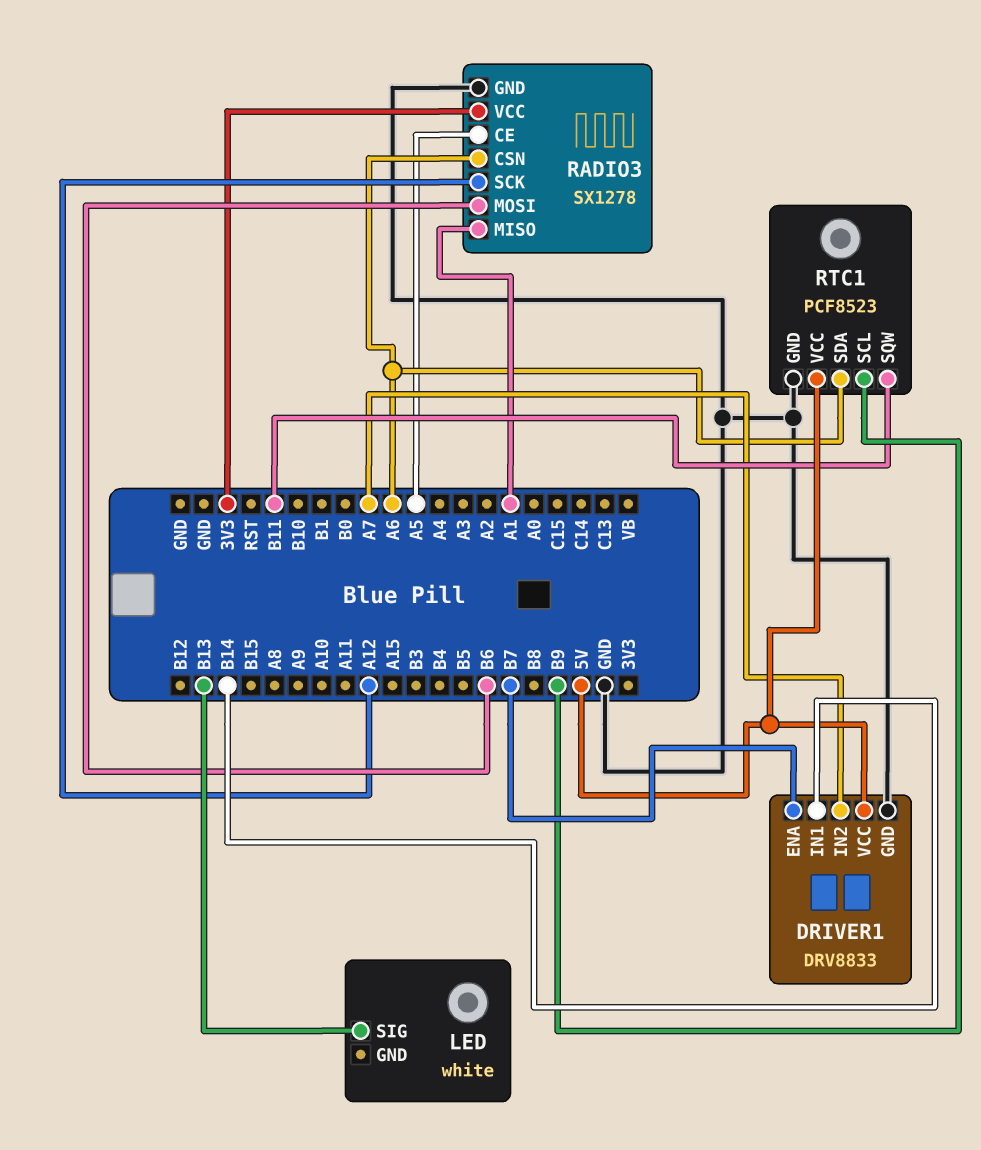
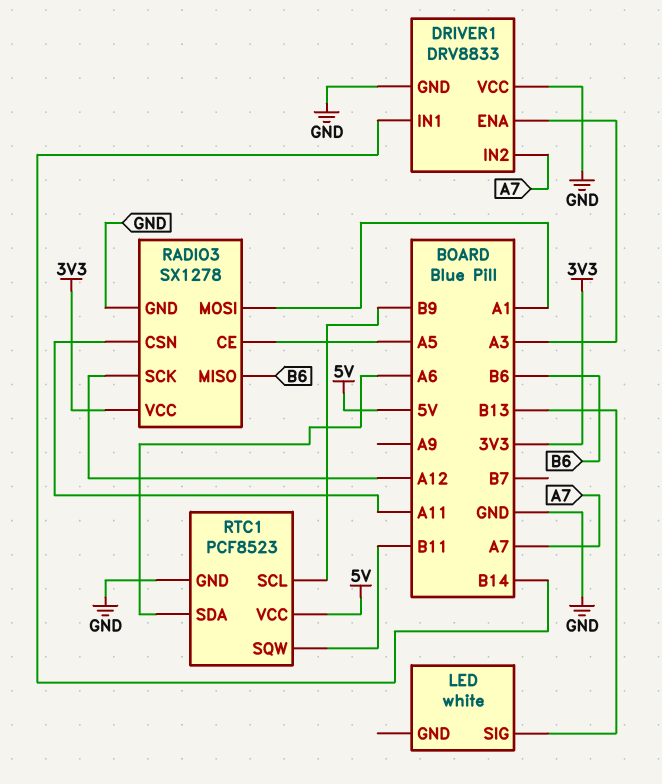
DRIVER1 pin ENA: B7 -> A3
DRIVER1 pin VCC: 5V -> GND
RADIO3 pin CSN: A6 -> A11
RADIO3 pin MISO: A1 -> B6
RADIO3 pin MOSI: B6 -> A1

